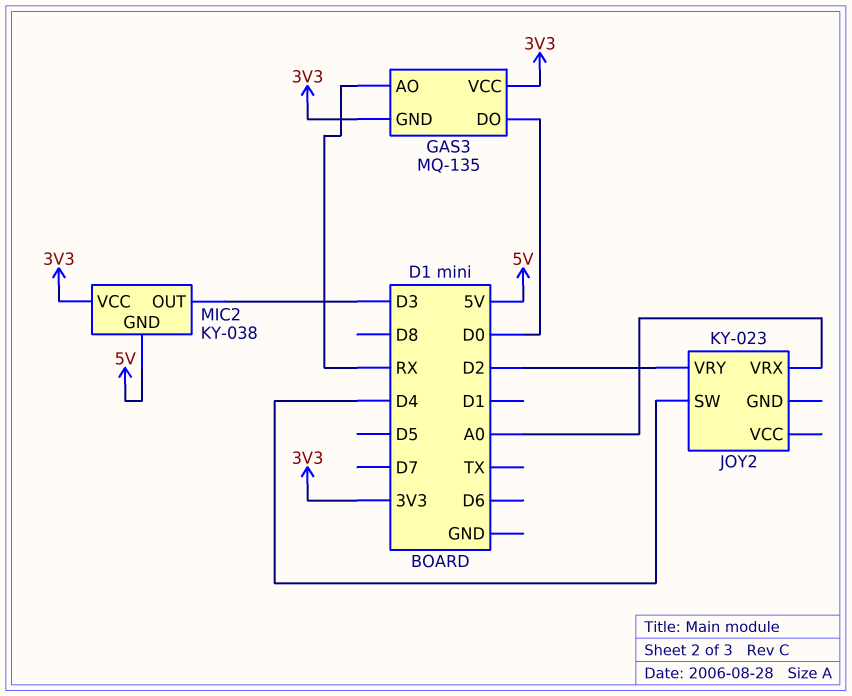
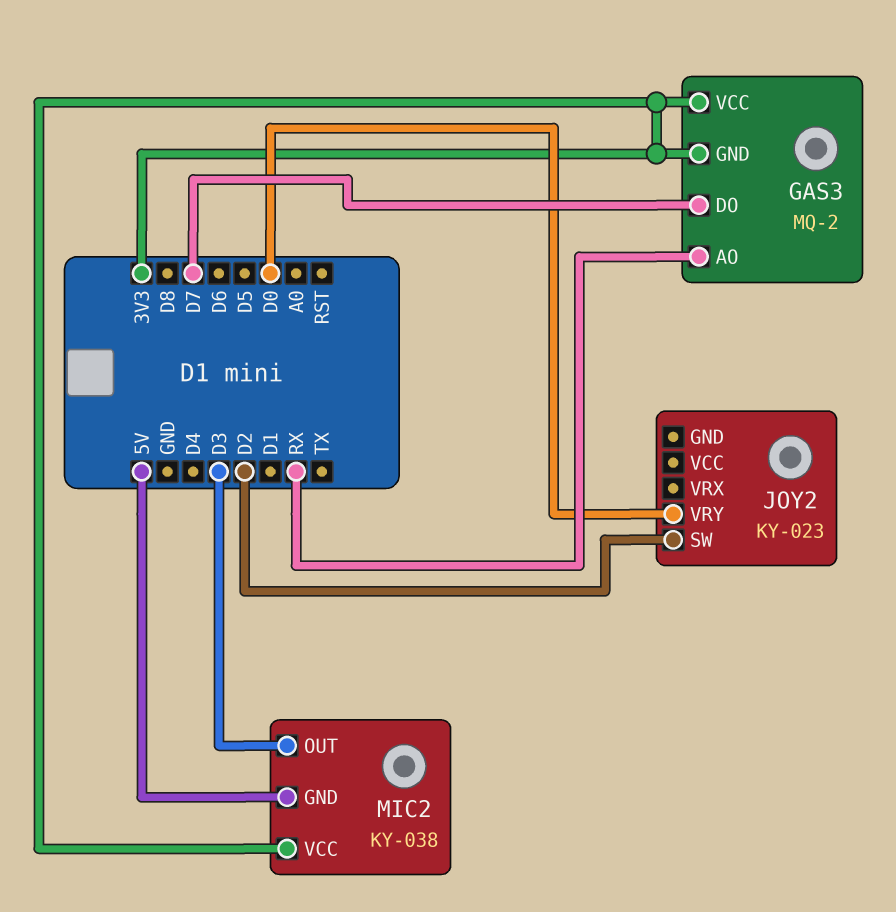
GAS3: MQ-135 -> MQ-2
GAS3 pin DO: D0 -> D7
JOY2 pin SW: D4 -> D2
JOY2 pin VRX: A0 -> none
JOY2 pin VRY: D2 -> D0

